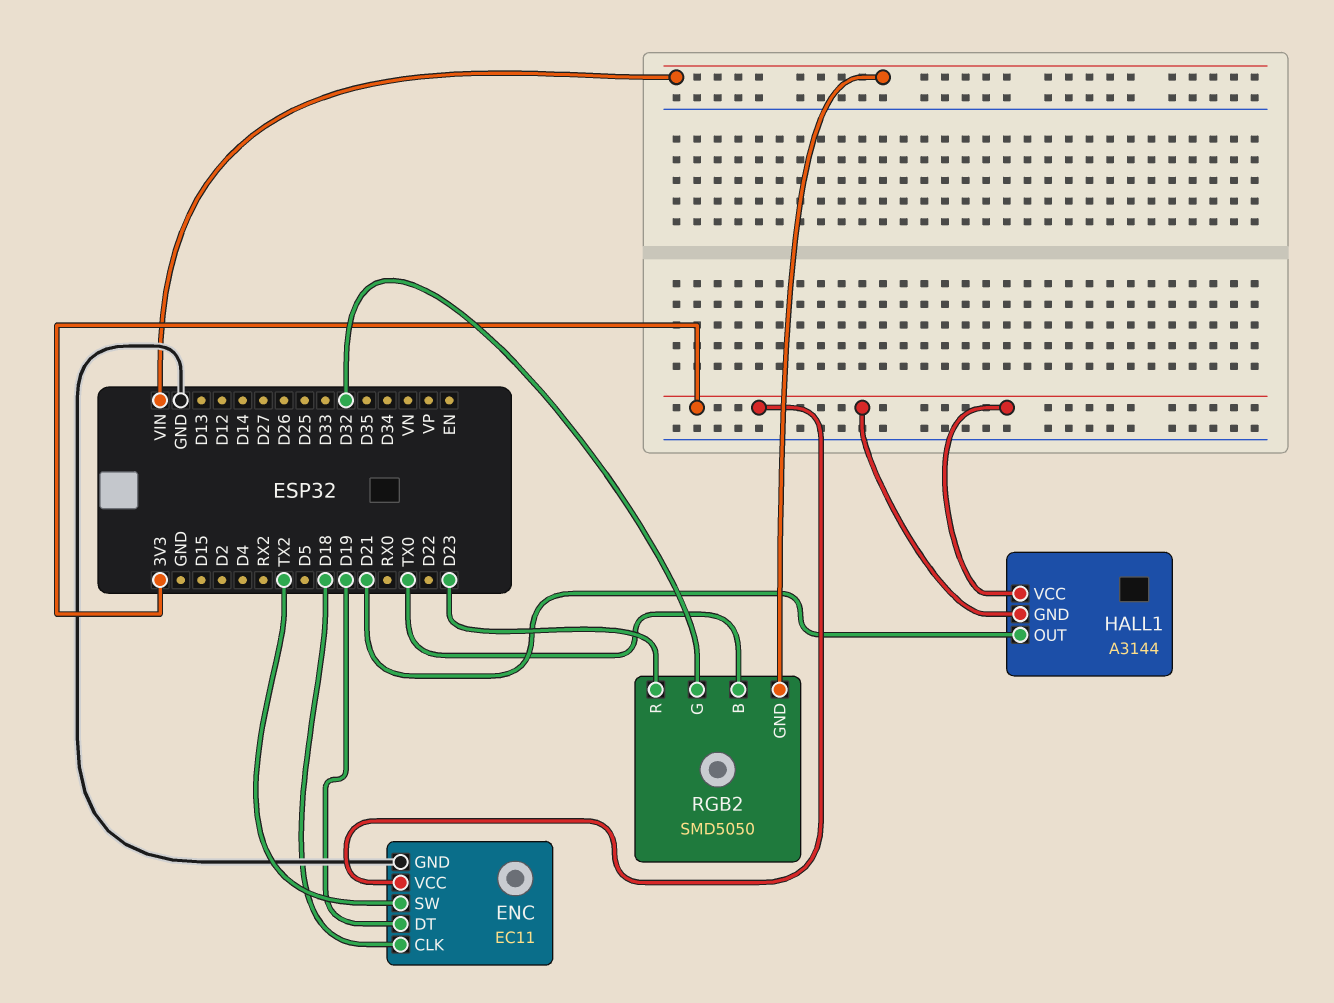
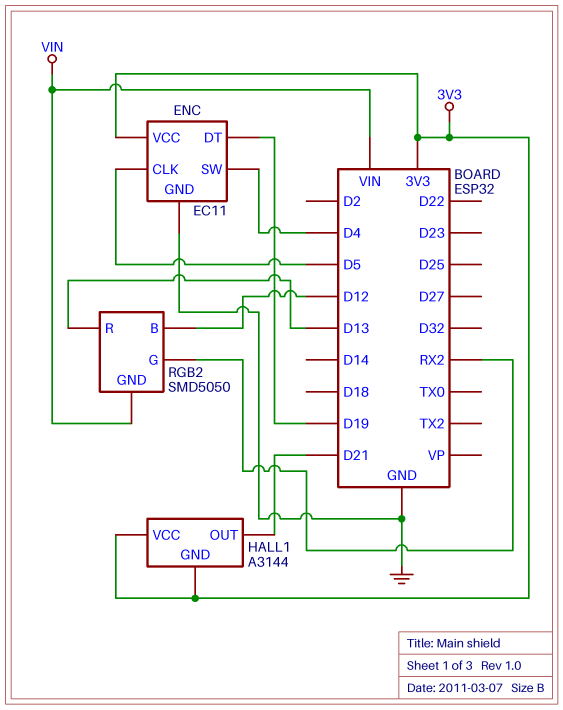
ENC pin CLK: D18 -> D5
ENC pin SW: TX2 -> D4
RGB2 pin B: TX0 -> D12
RGB2 pin G: D32 -> RX2
RGB2 pin R: D23 -> D13

